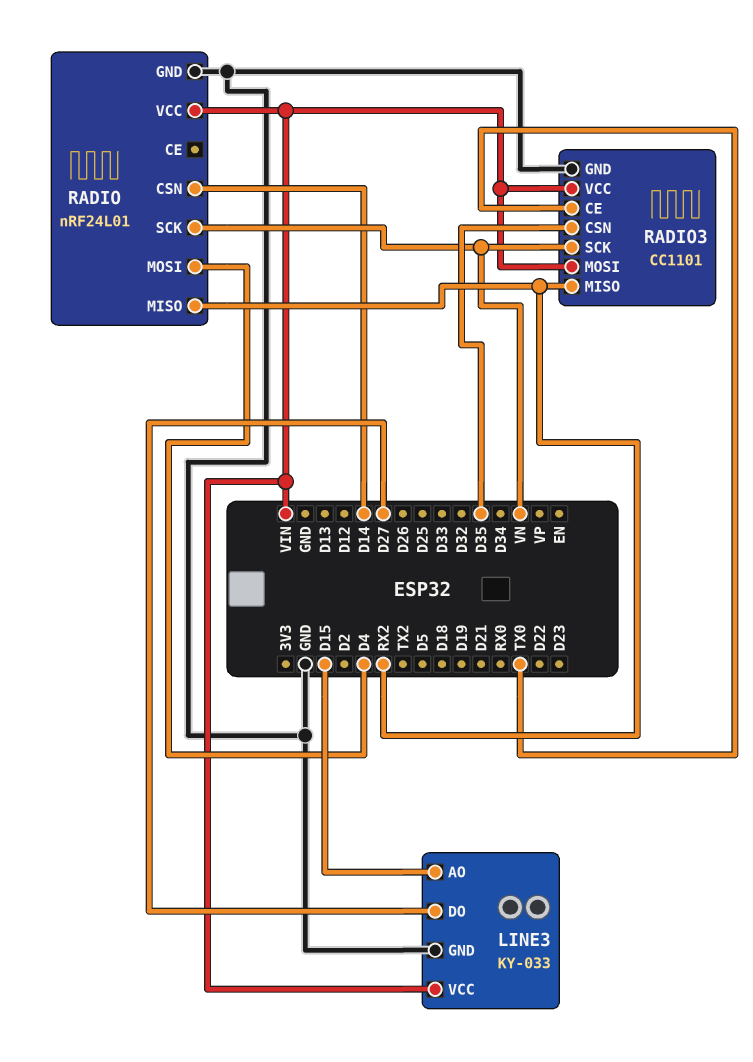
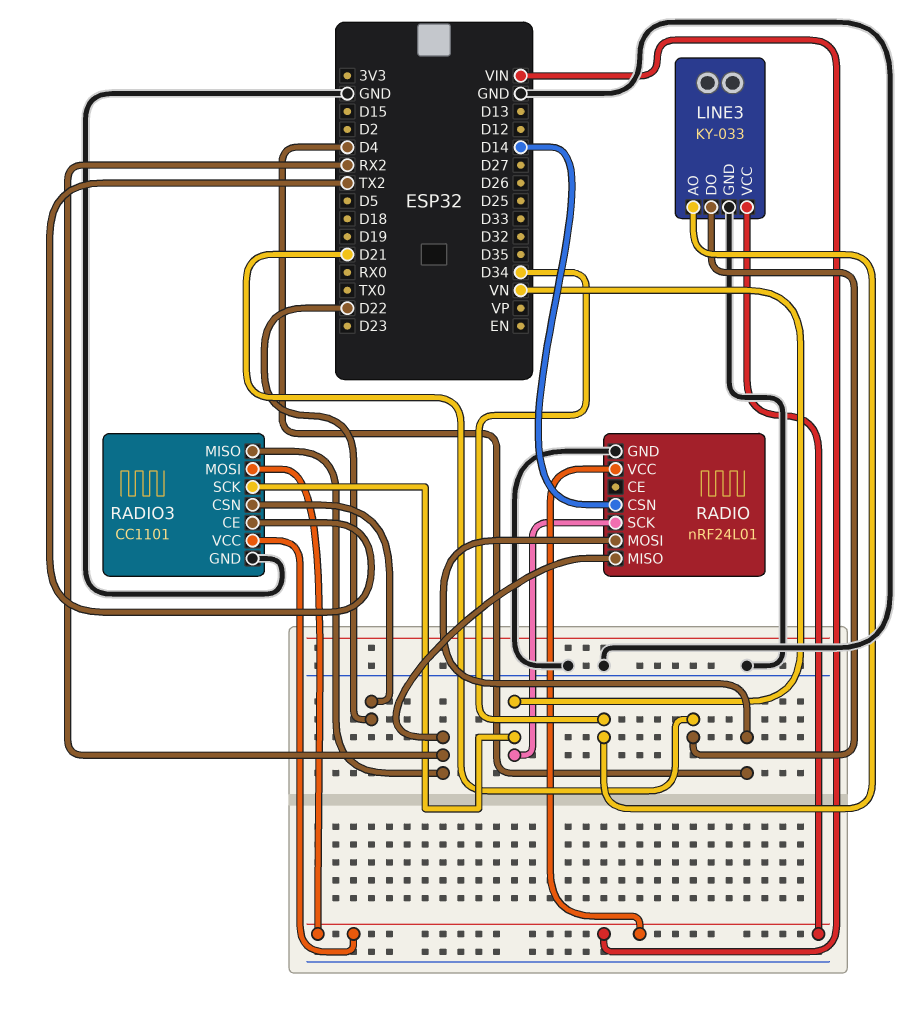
LINE3 pin AO: D15 -> D34
LINE3 pin DO: D27 -> D21
RADIO3 pin CE: TX0 -> TX2
RADIO3 pin CSN: D35 -> D22

